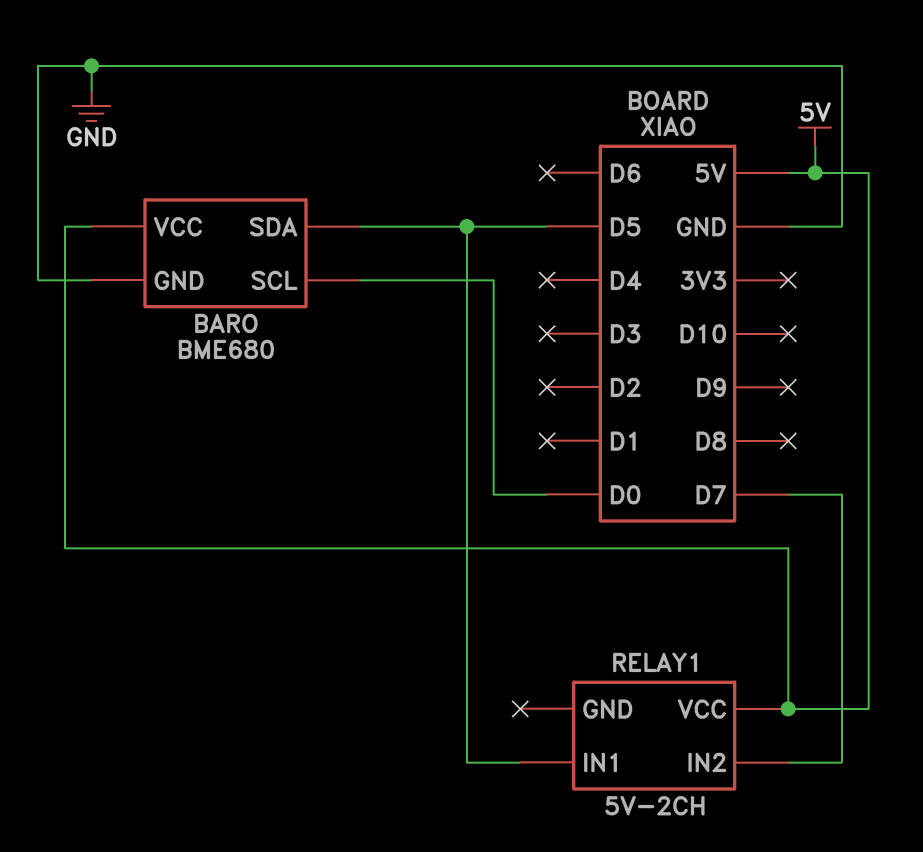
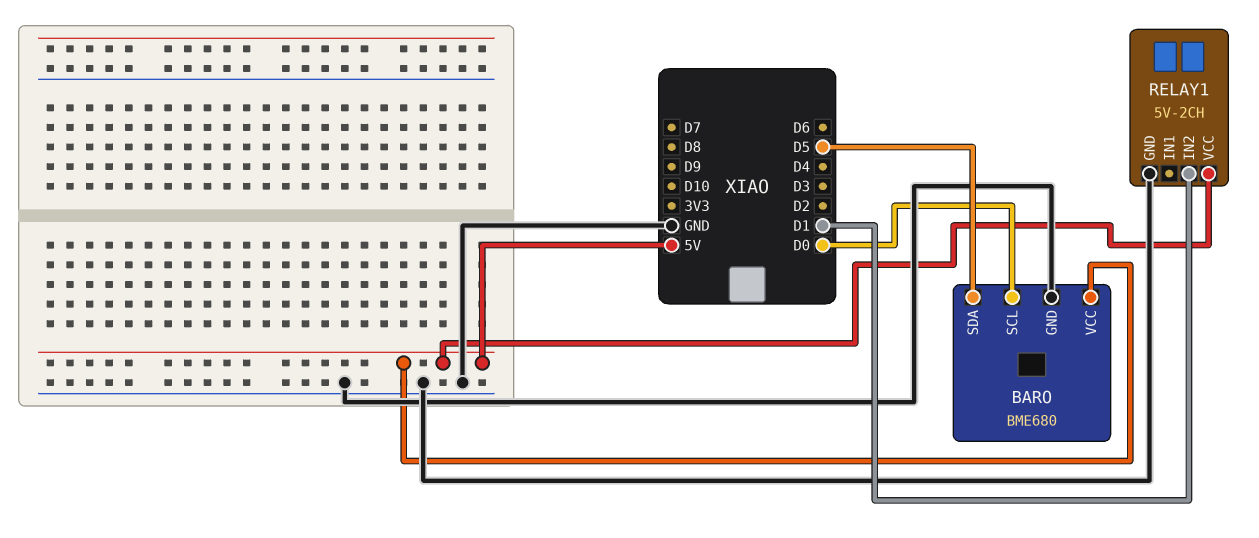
RELAY1 pin GND: none -> GND
RELAY1 pin IN1: D5 -> none
RELAY1 pin IN2: D7 -> D1

